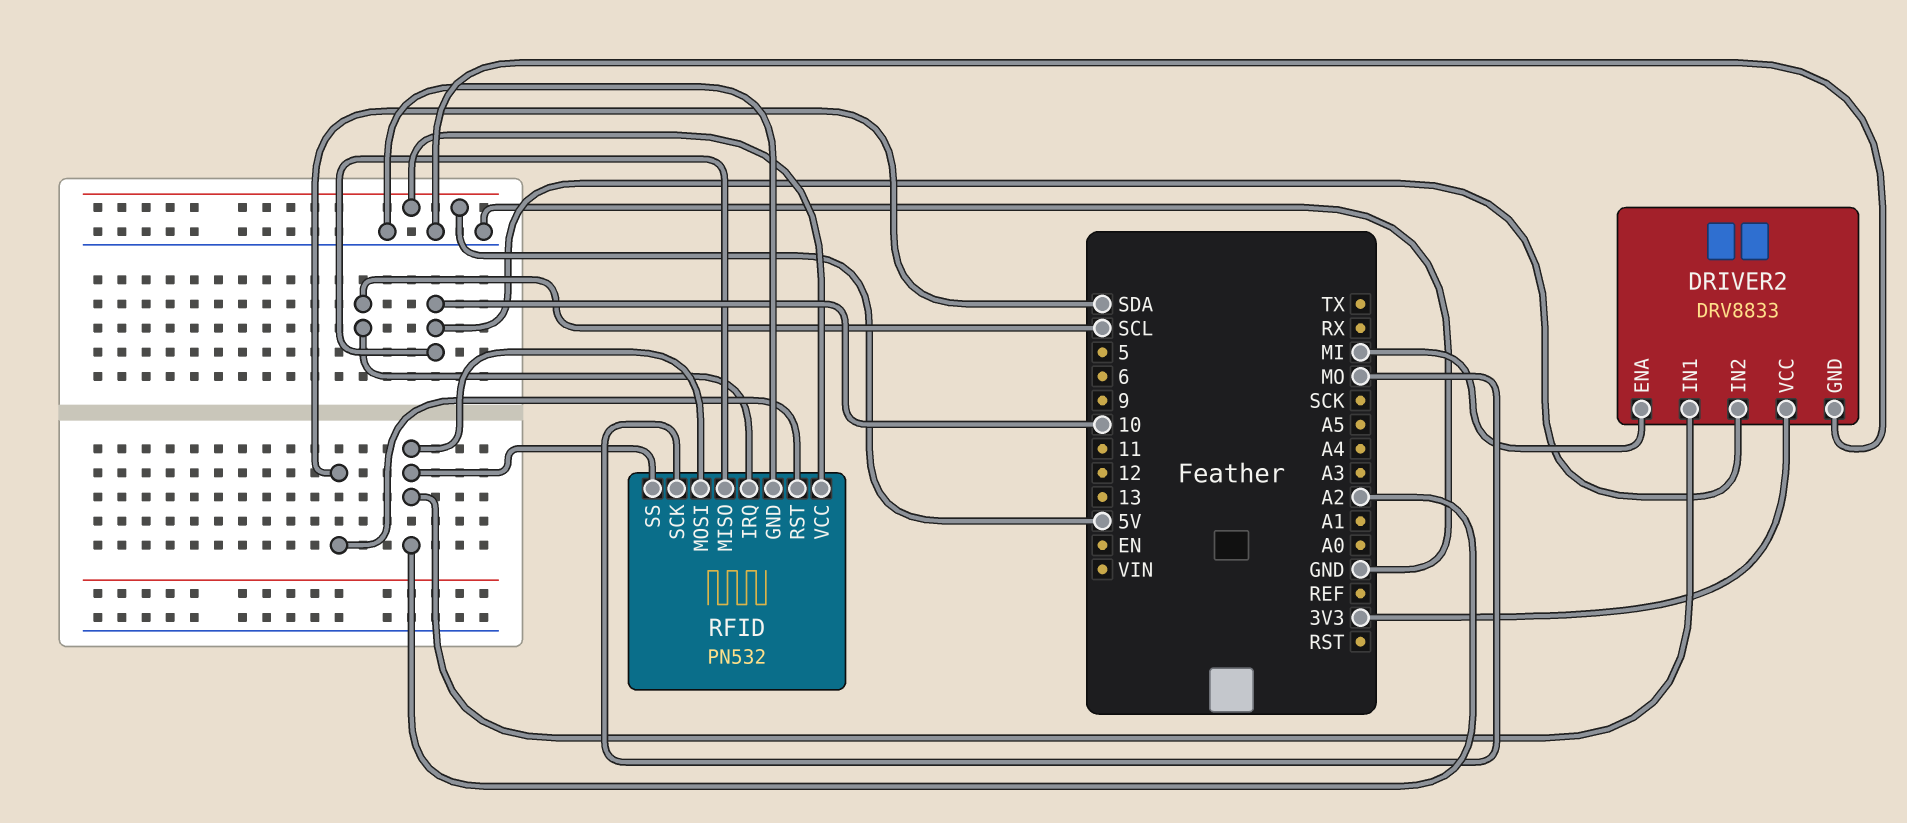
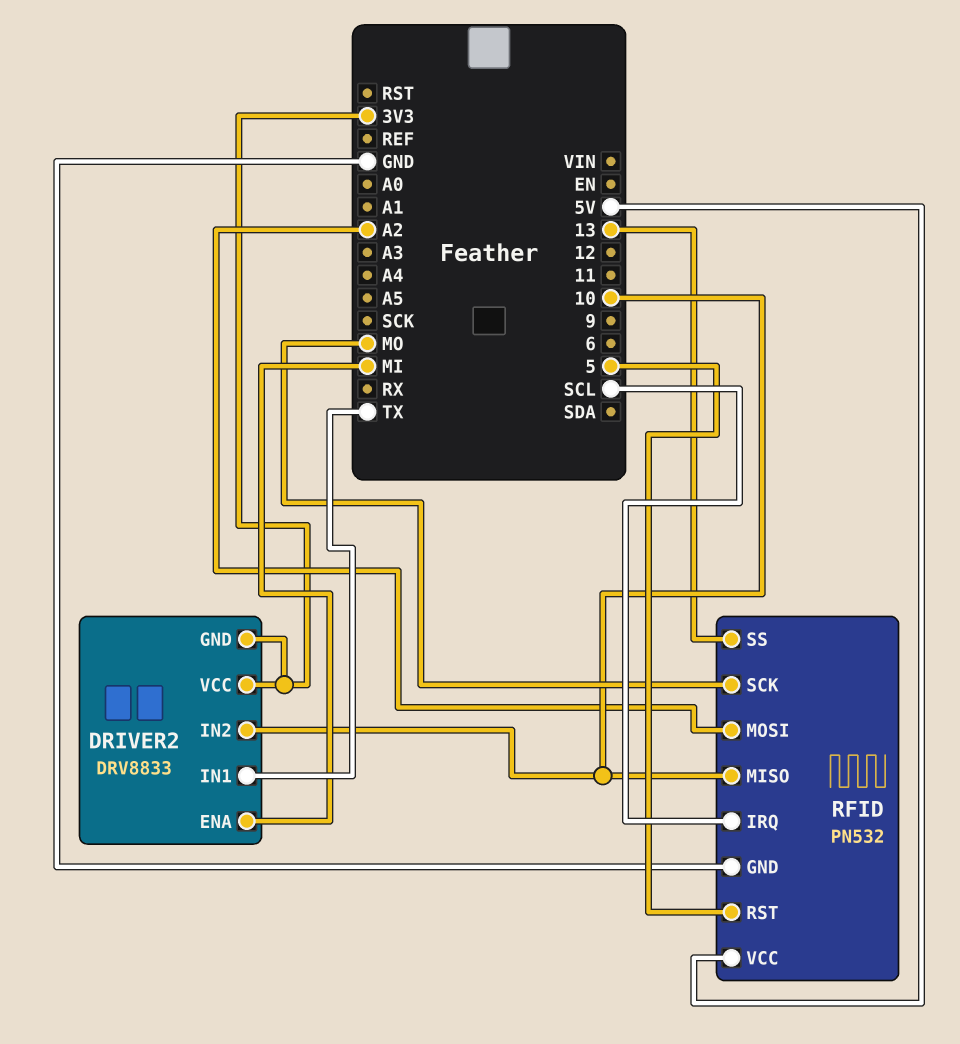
DRIVER2 pin GND: GND -> 3V3
DRIVER2 pin IN1: A2 -> TX
RFID pin RST: SDA -> 5
RFID pin SS: A2 -> 13

